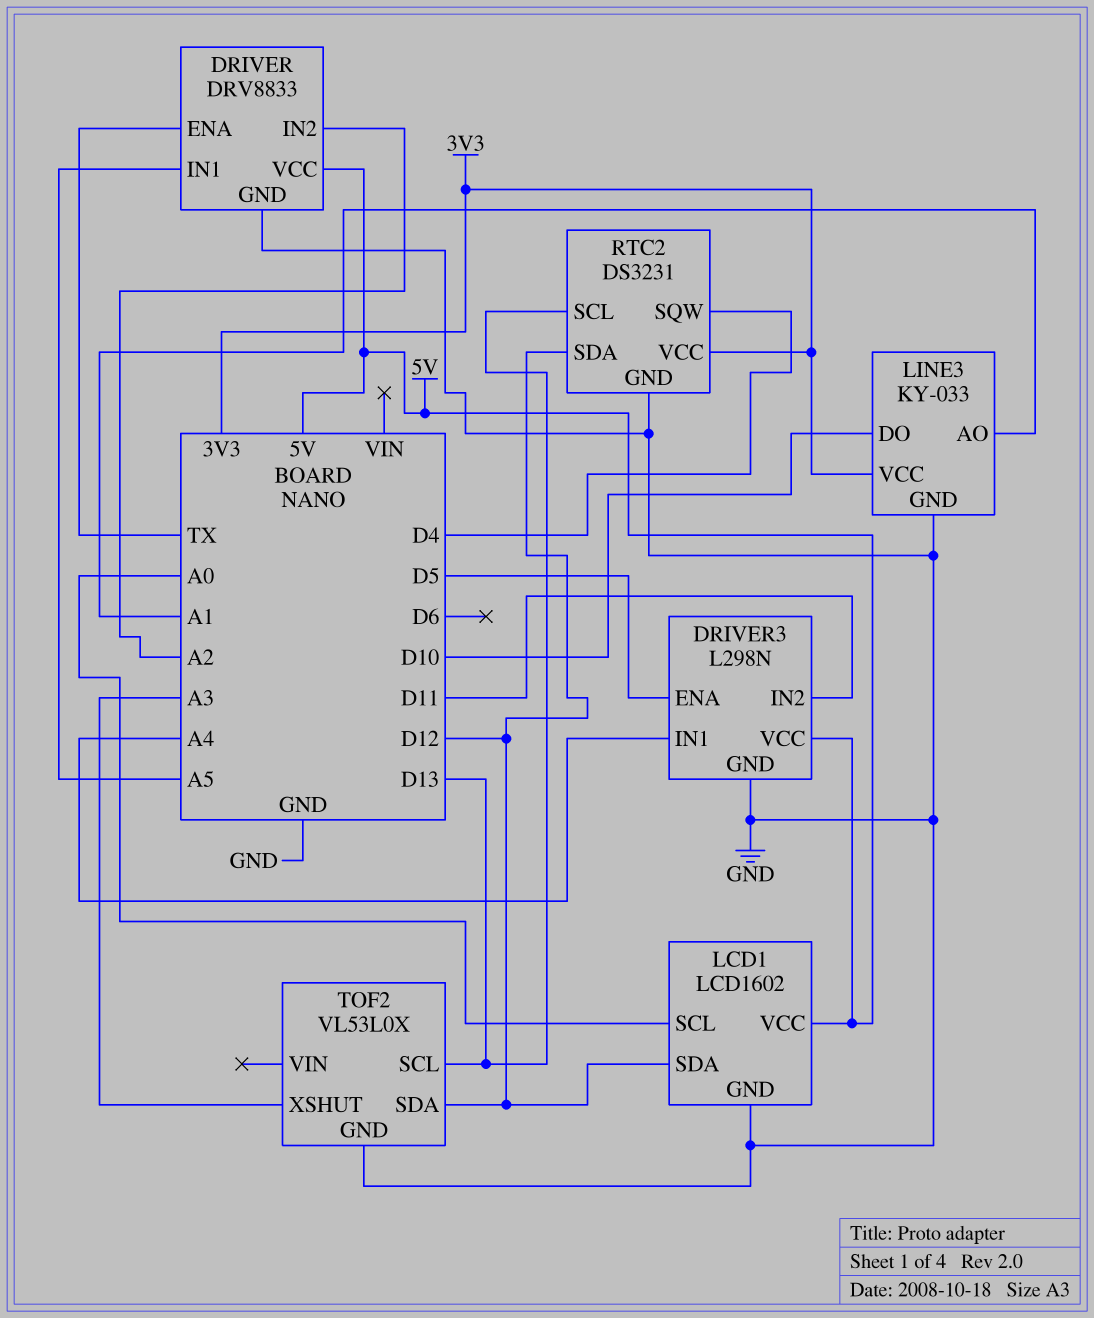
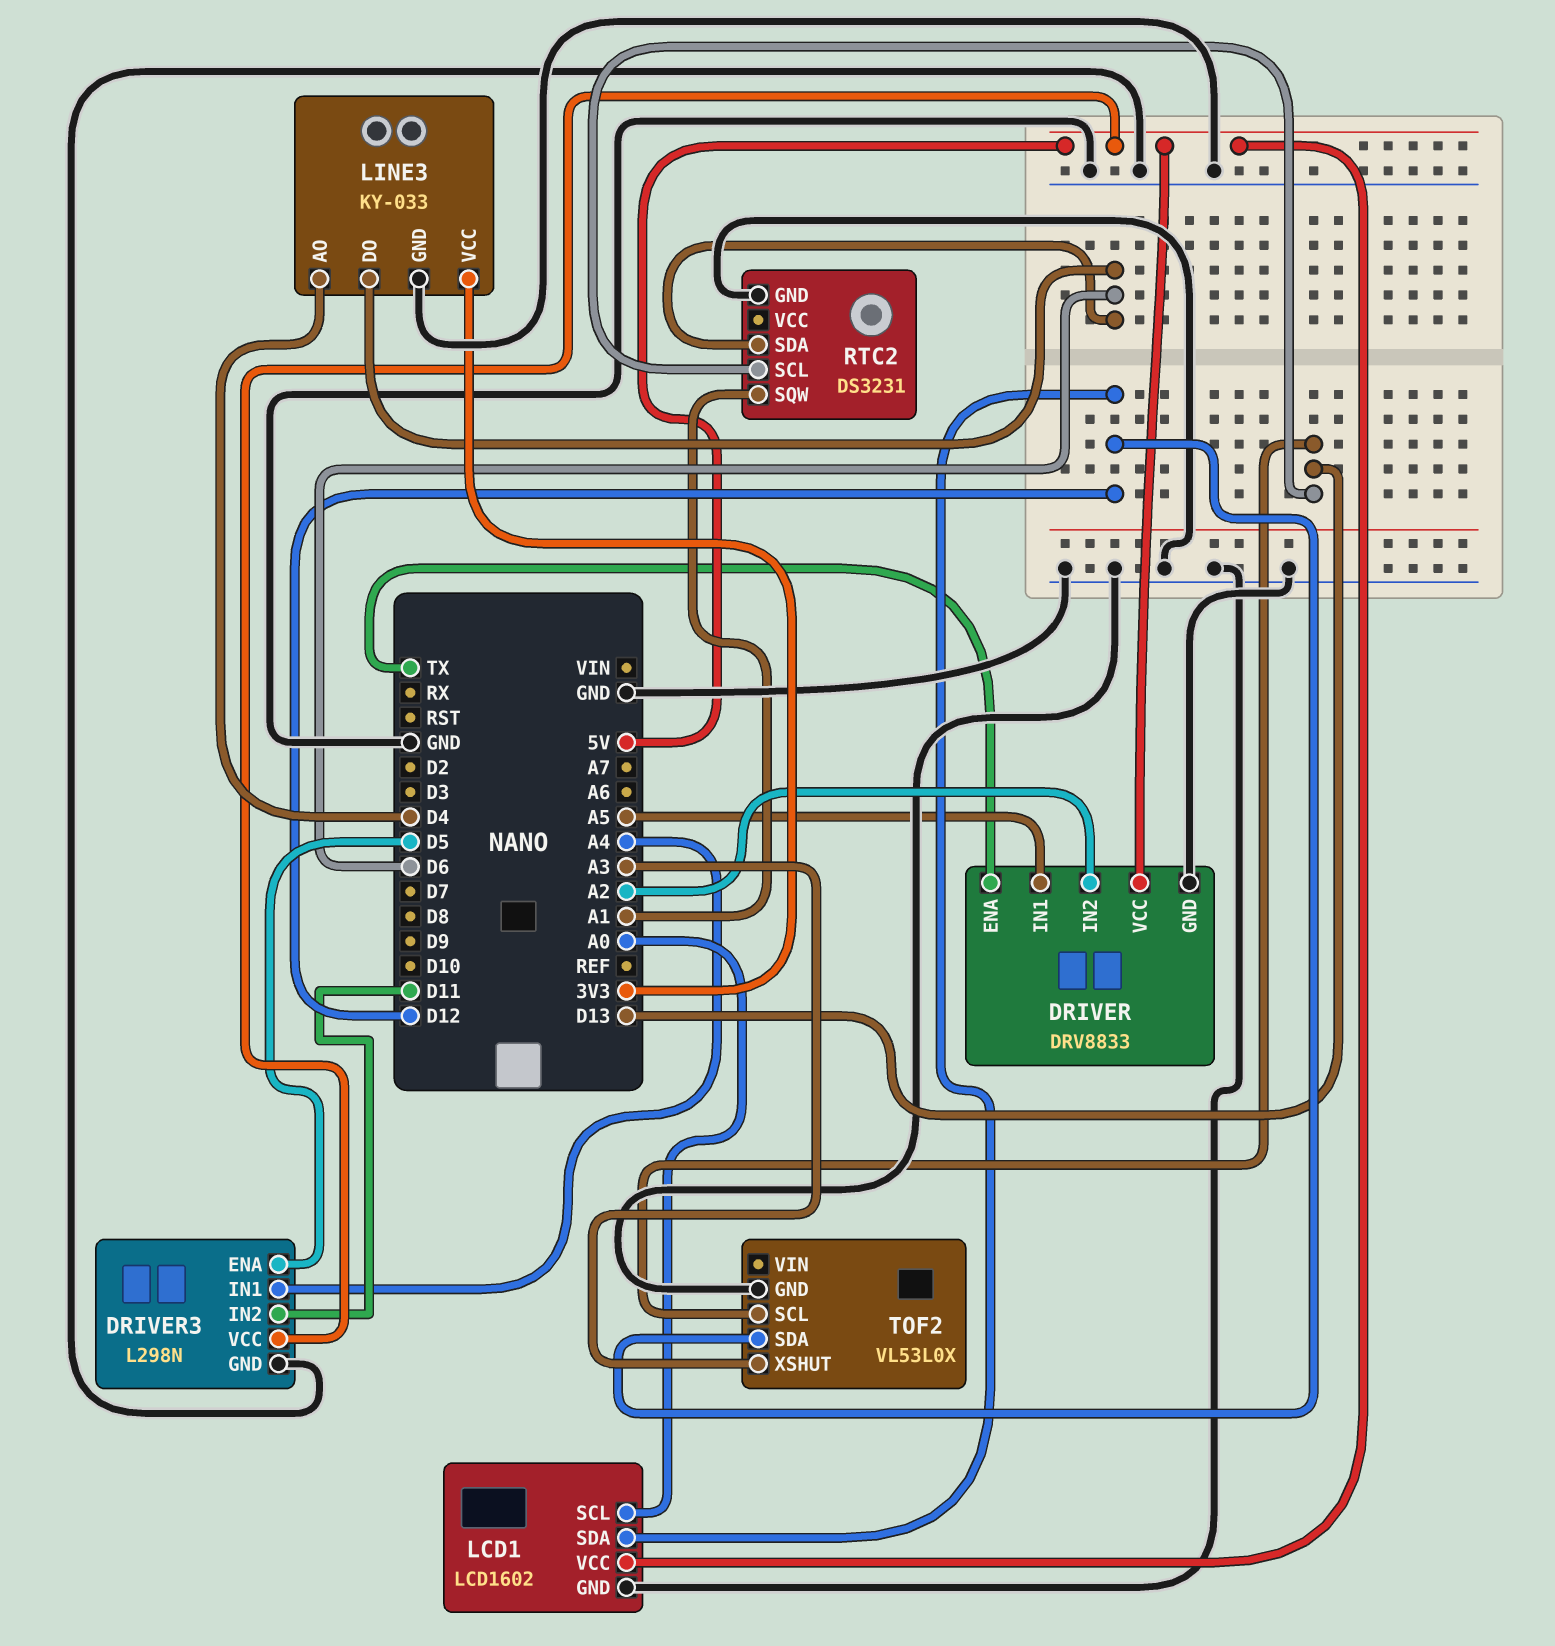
LINE3 pin AO: A1 -> D4
LINE3 pin DO: D10 -> D6
RTC2 pin SDA: D12 -> D6
RTC2 pin SQW: D4 -> A1
RTC2 pin VCC: 3V3 -> none

